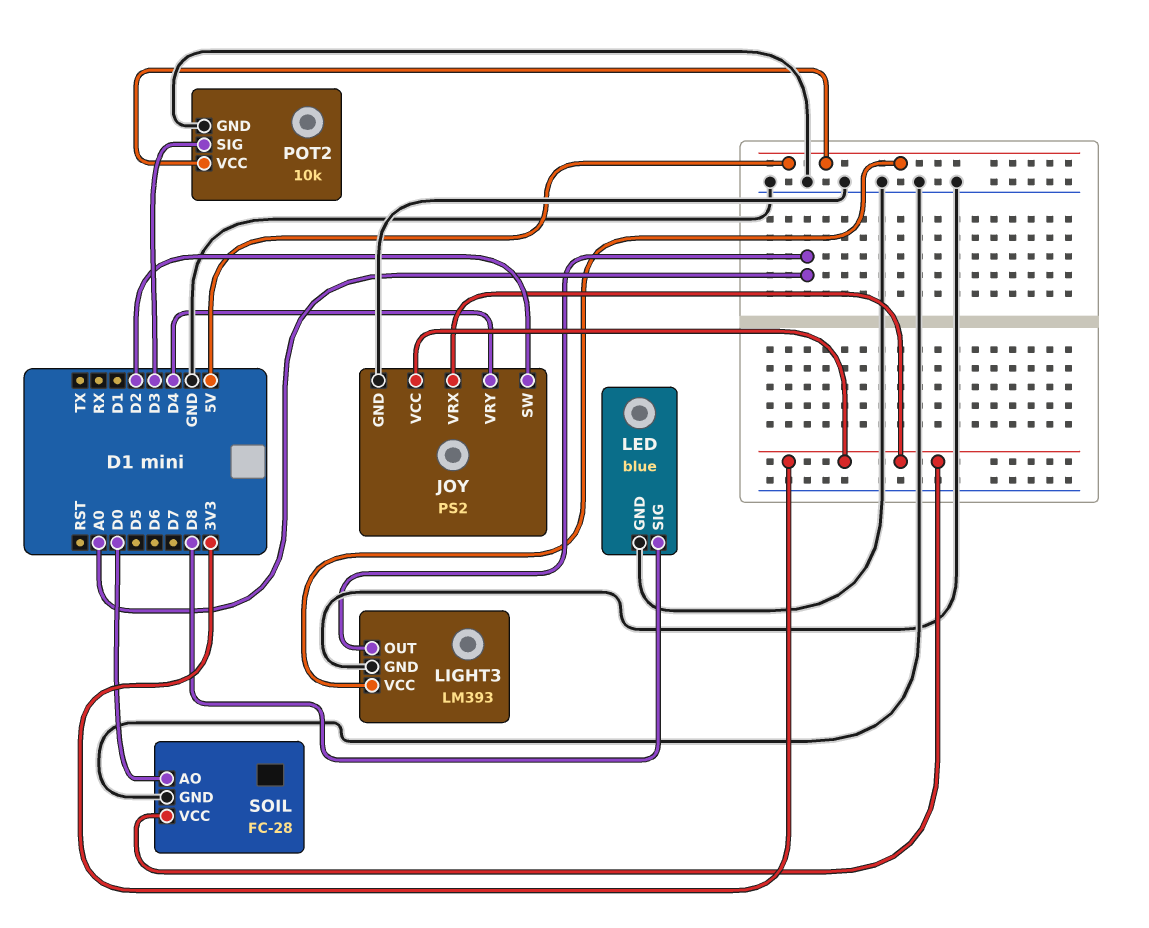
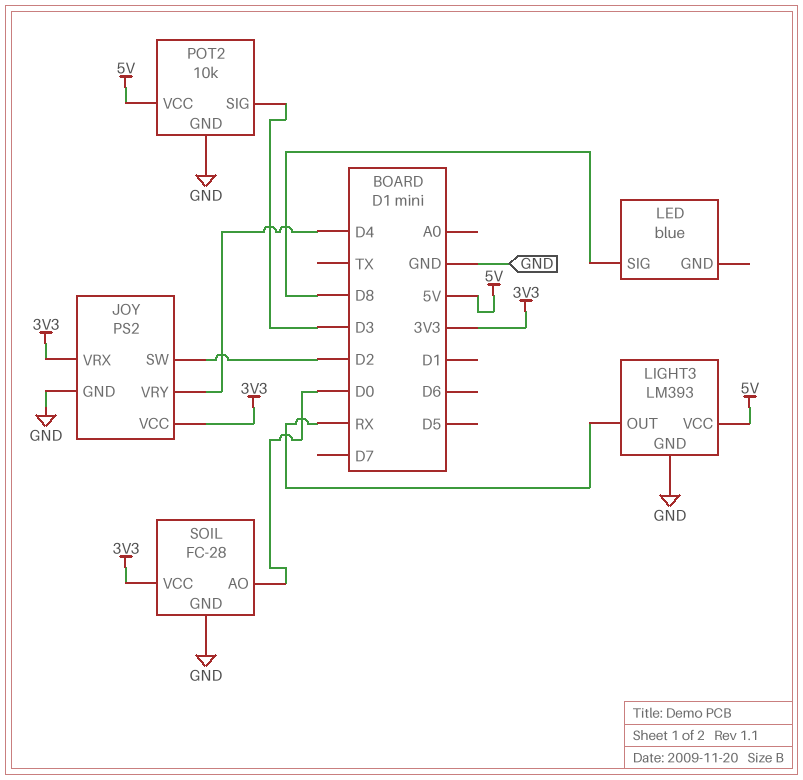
LED pin GND: GND -> none
LIGHT3 pin OUT: A0 -> RX

